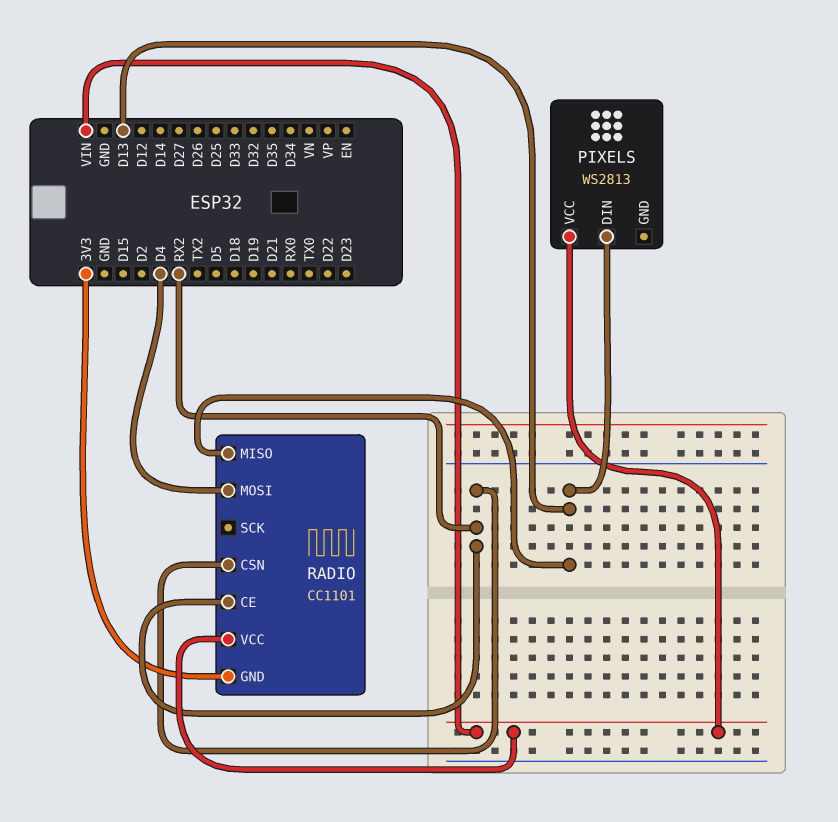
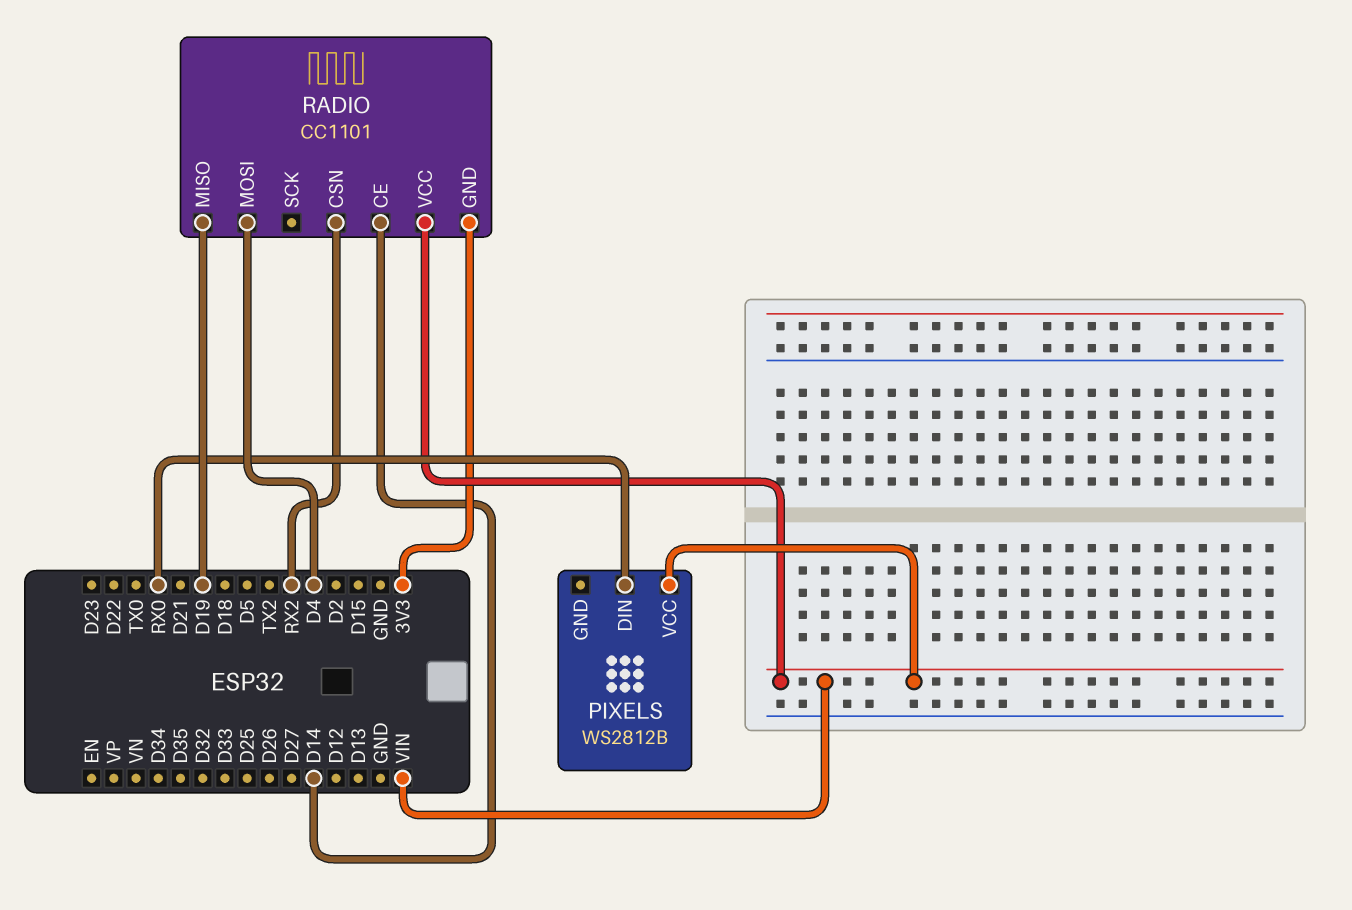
PIXELS: WS2813 -> WS2812B
PIXELS pin DIN: D13 -> RX0
RADIO pin CE: RX2 -> D14
RADIO pin MISO: D13 -> D19

